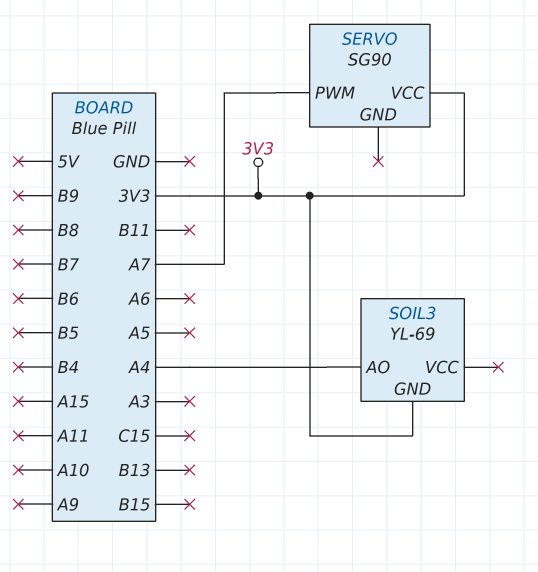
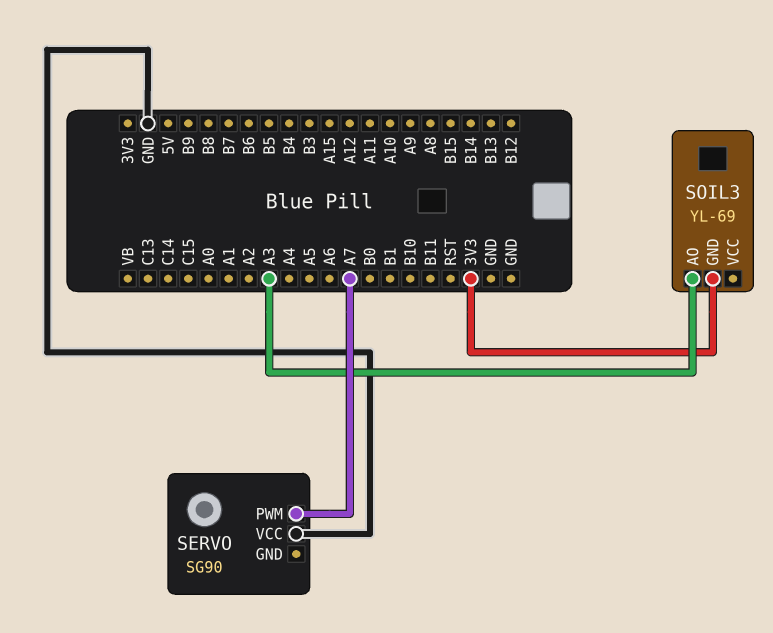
SERVO pin VCC: 3V3 -> GND
SOIL3 pin AO: A4 -> A3

